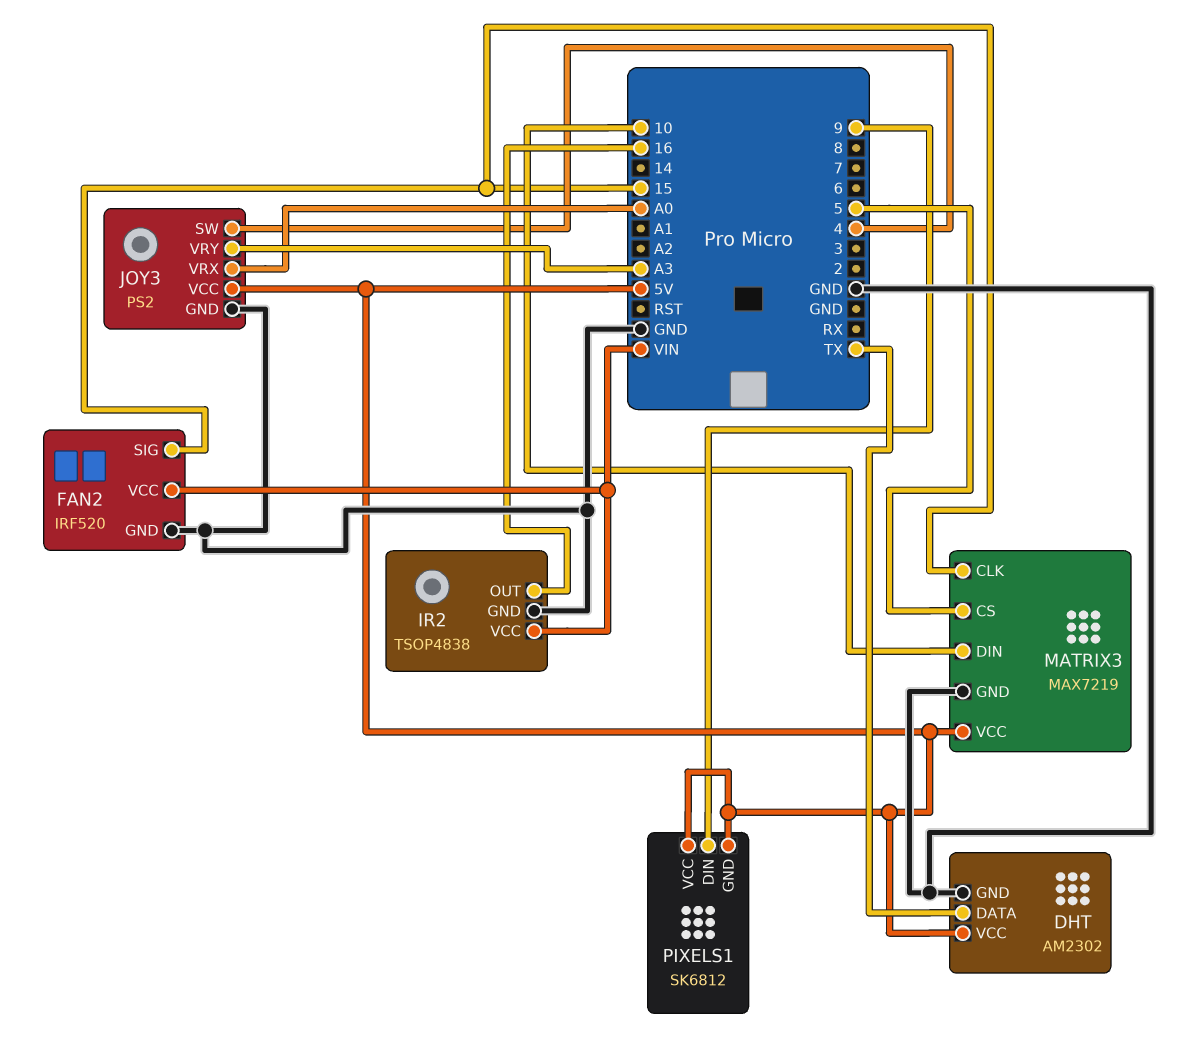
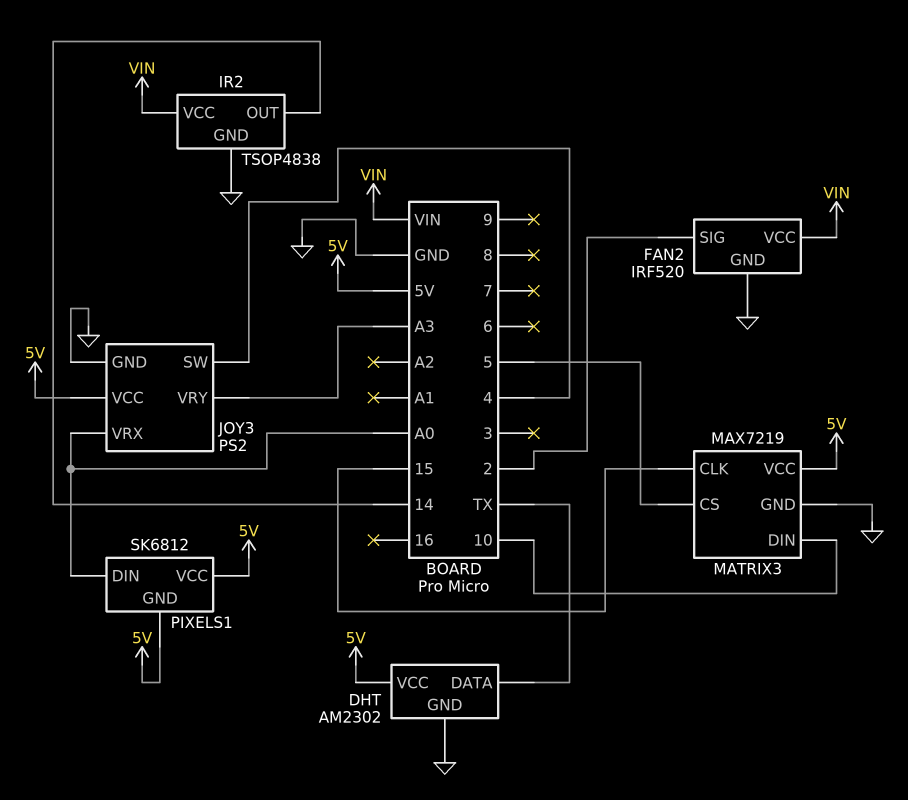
FAN2 pin SIG: 15 -> 2
IR2 pin OUT: 16 -> 14
PIXELS1 pin DIN: 9 -> A0

